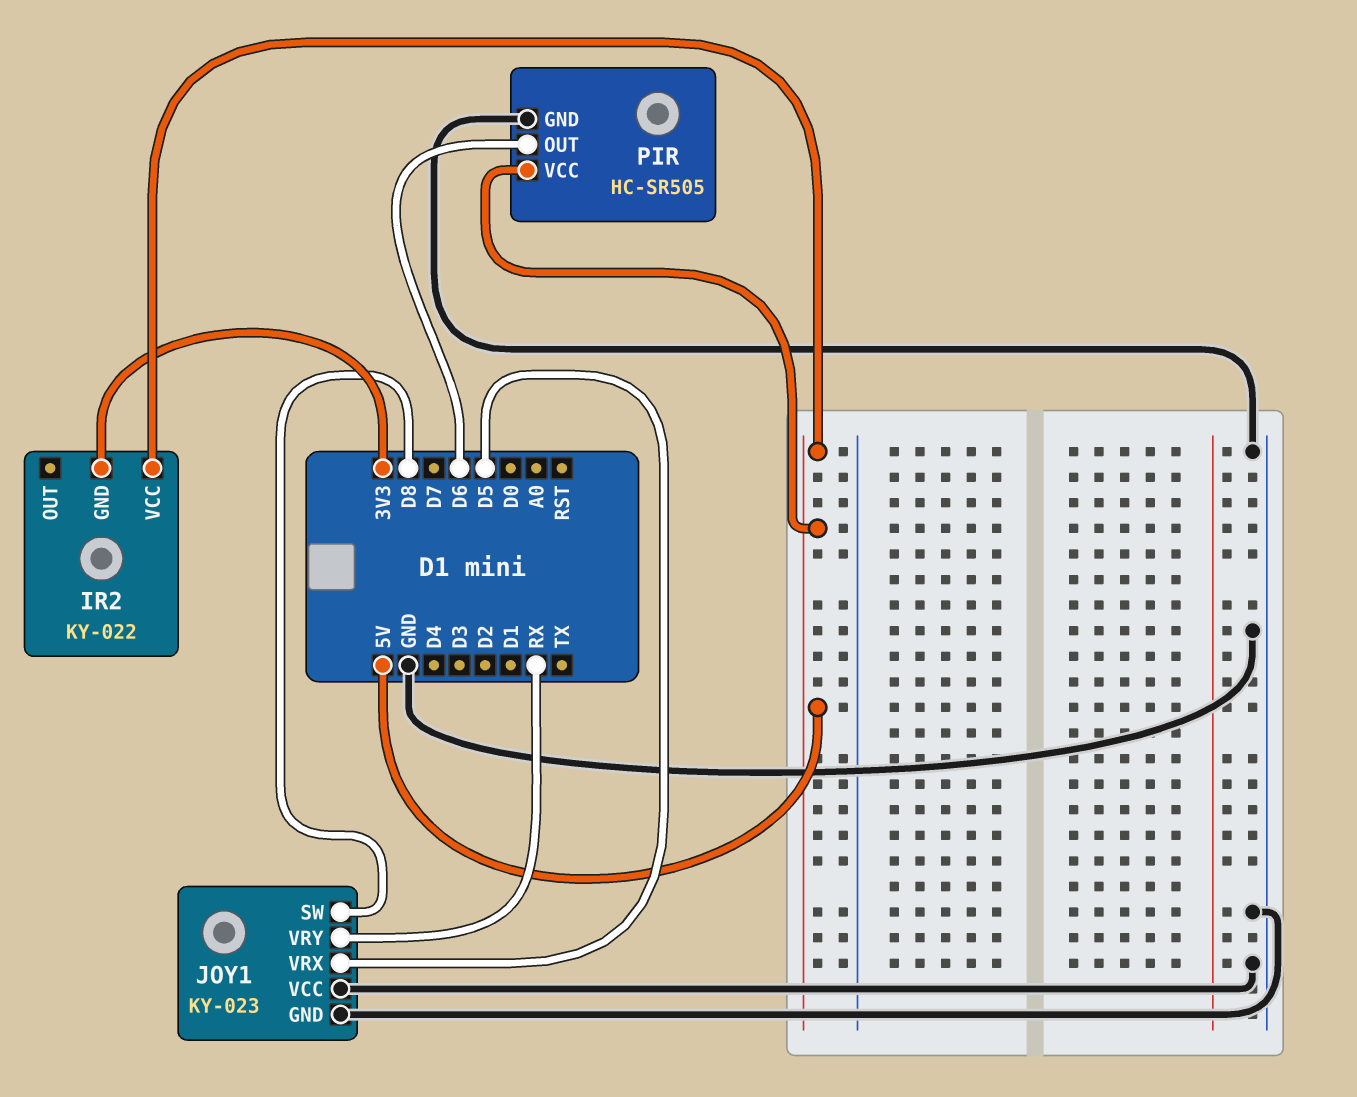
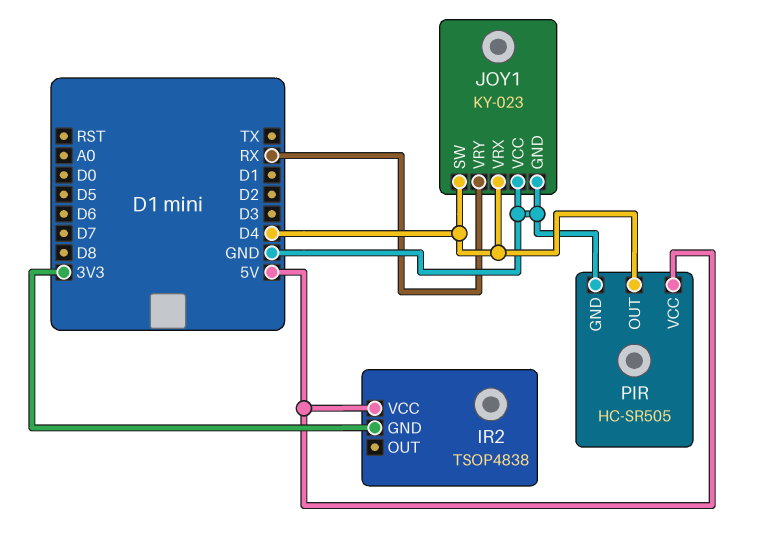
IR2: KY-022 -> TSOP4838
JOY1 pin SW: D8 -> D4
JOY1 pin VRX: D5 -> D4
PIR pin OUT: D6 -> D4

